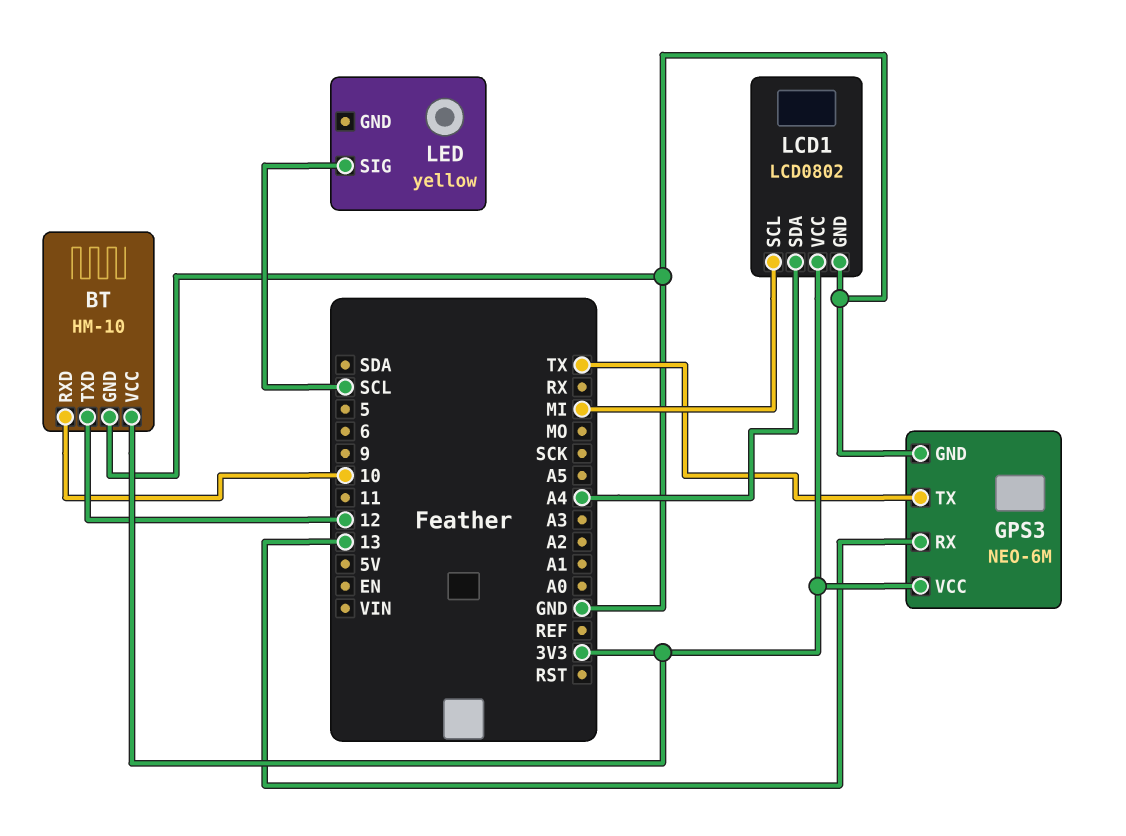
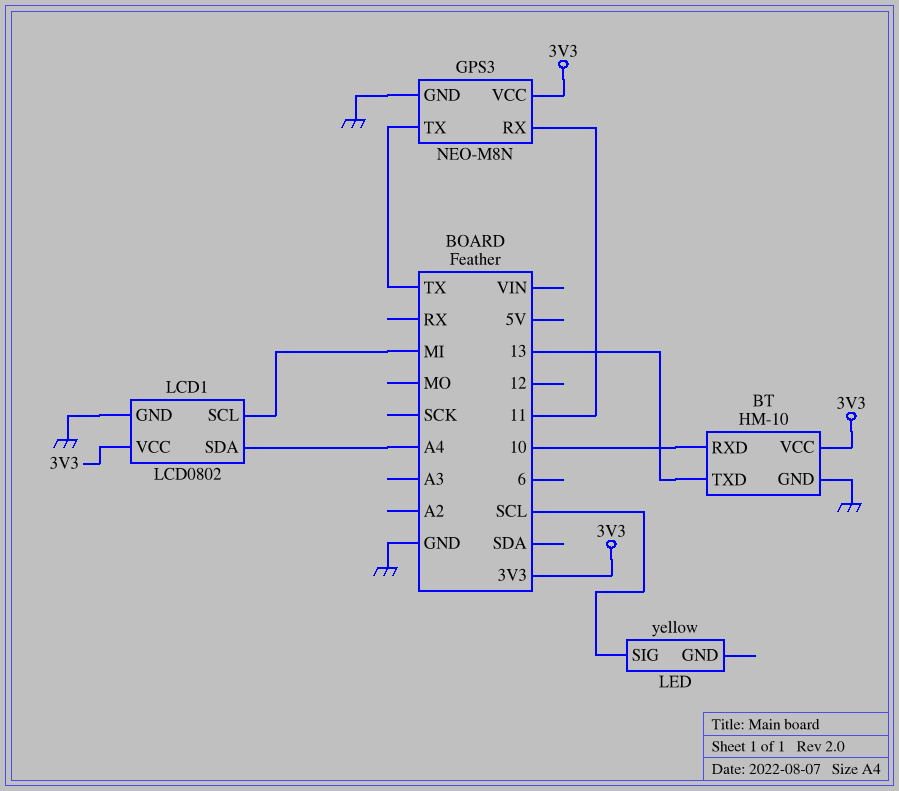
BT pin TXD: 12 -> 13
GPS3: NEO-6M -> NEO-M8N
GPS3 pin RX: 13 -> 11

